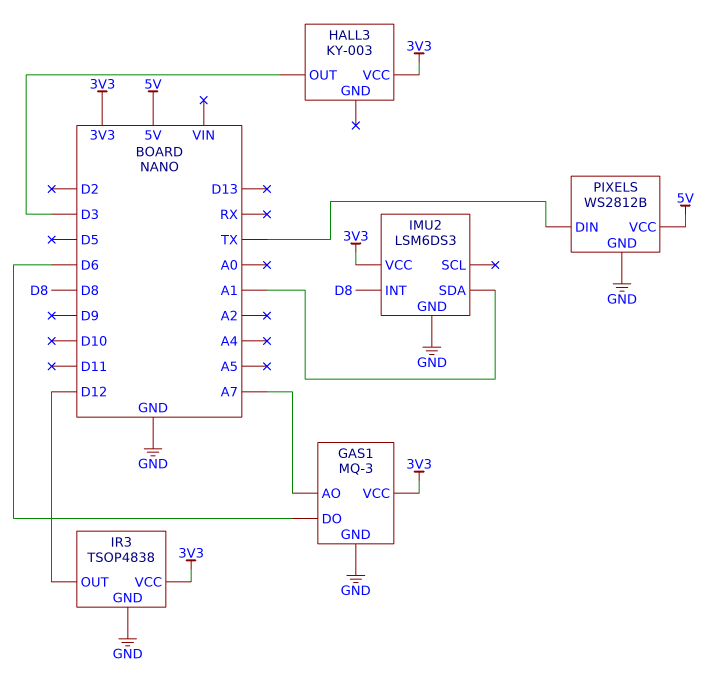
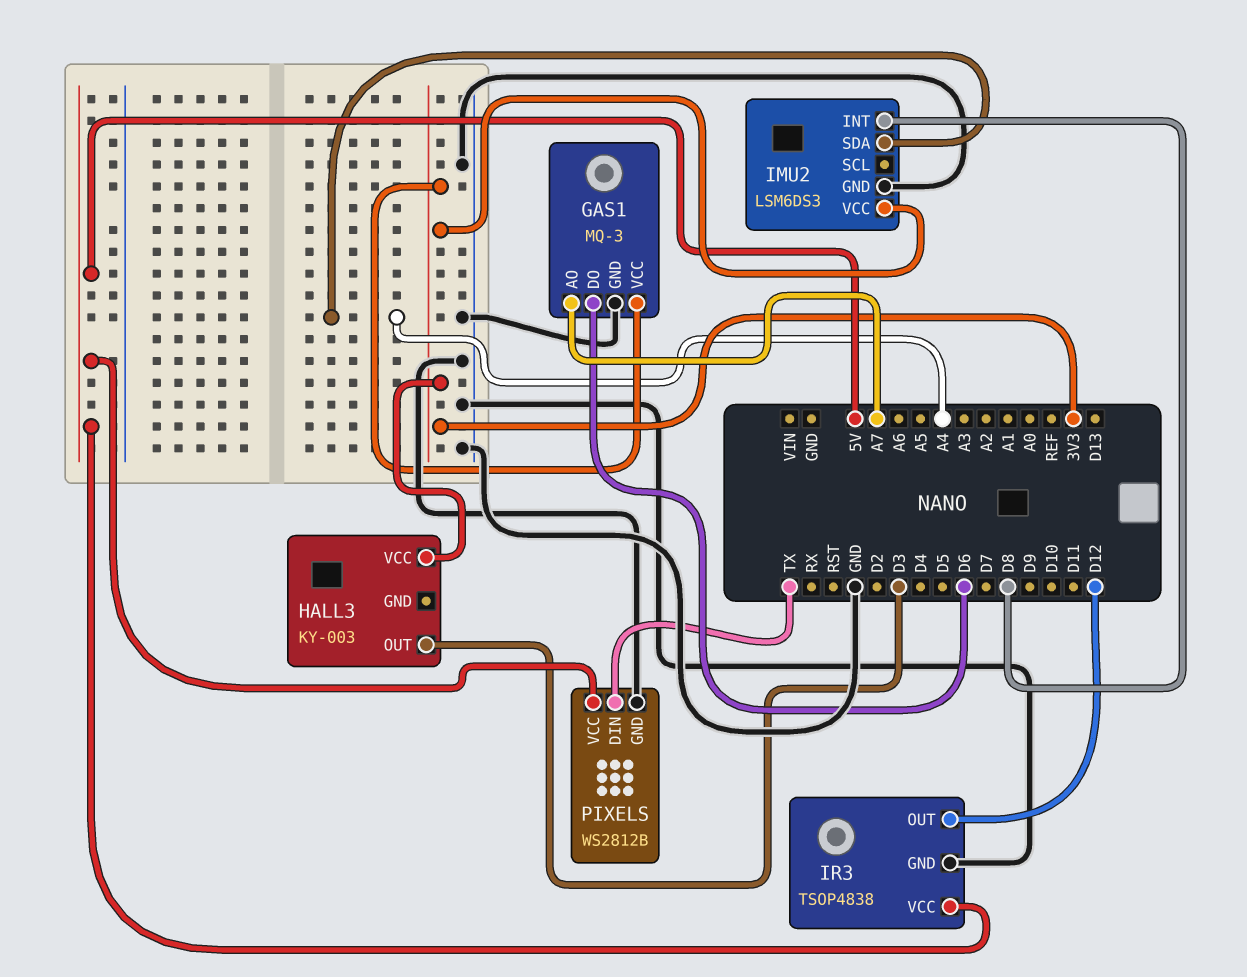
IMU2 pin SDA: A1 -> A4
IR3 pin VCC: 3V3 -> 5V

